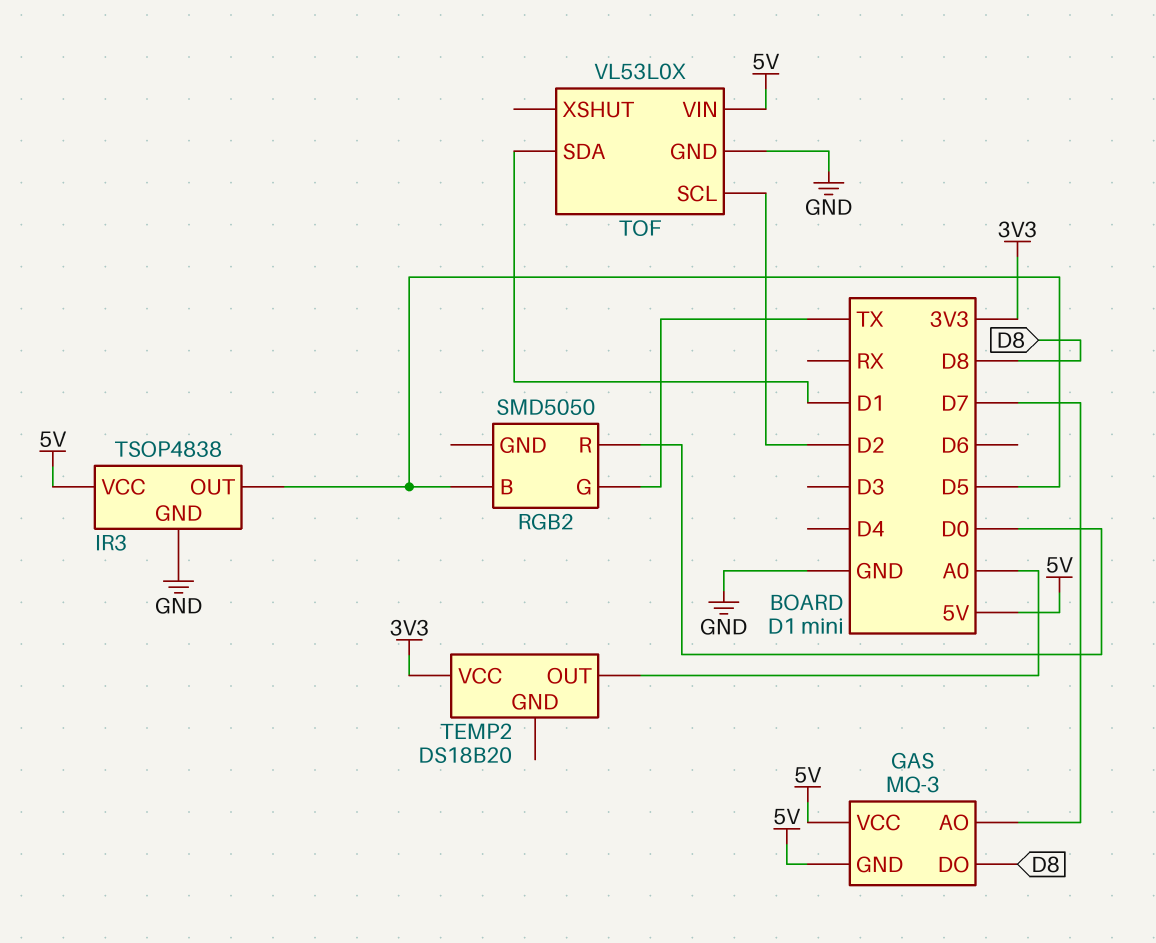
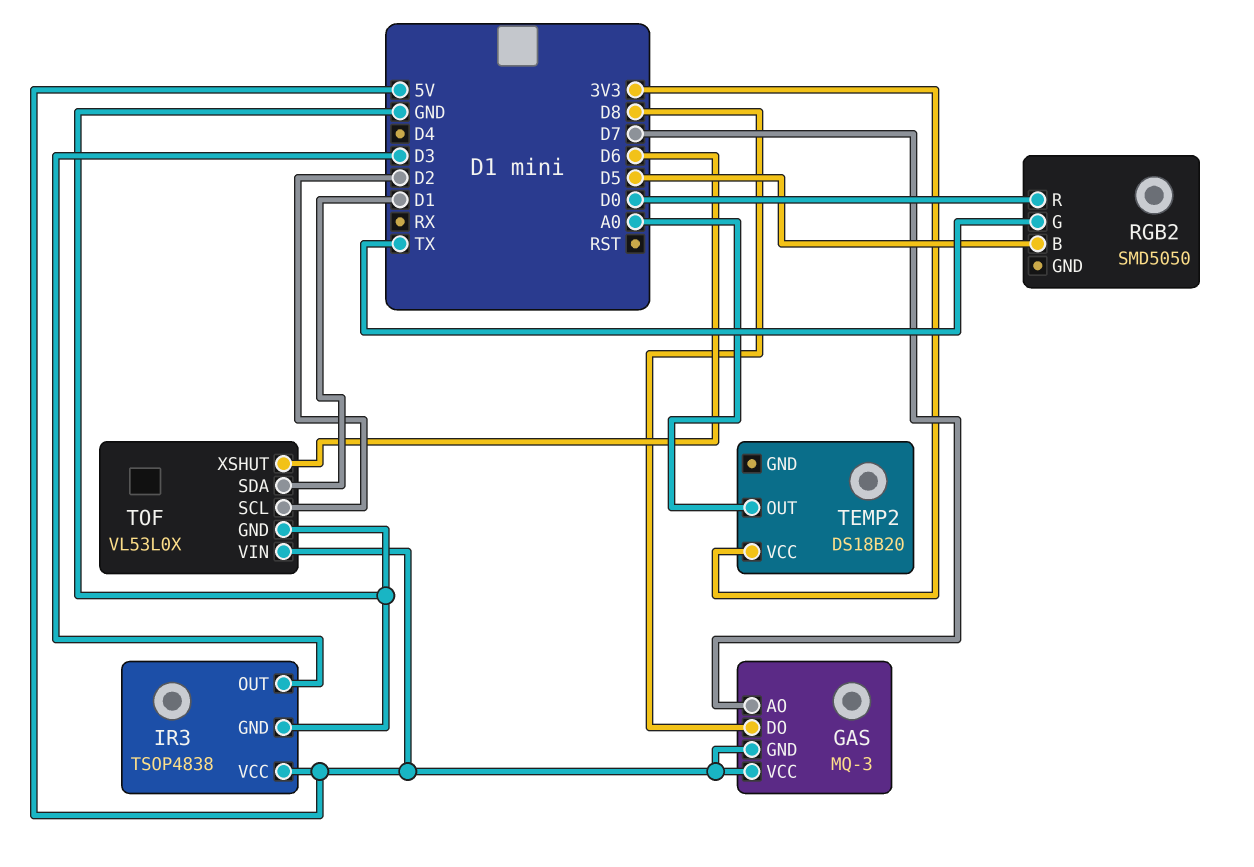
IR3 pin OUT: D5 -> D3
TOF pin XSHUT: none -> D6

